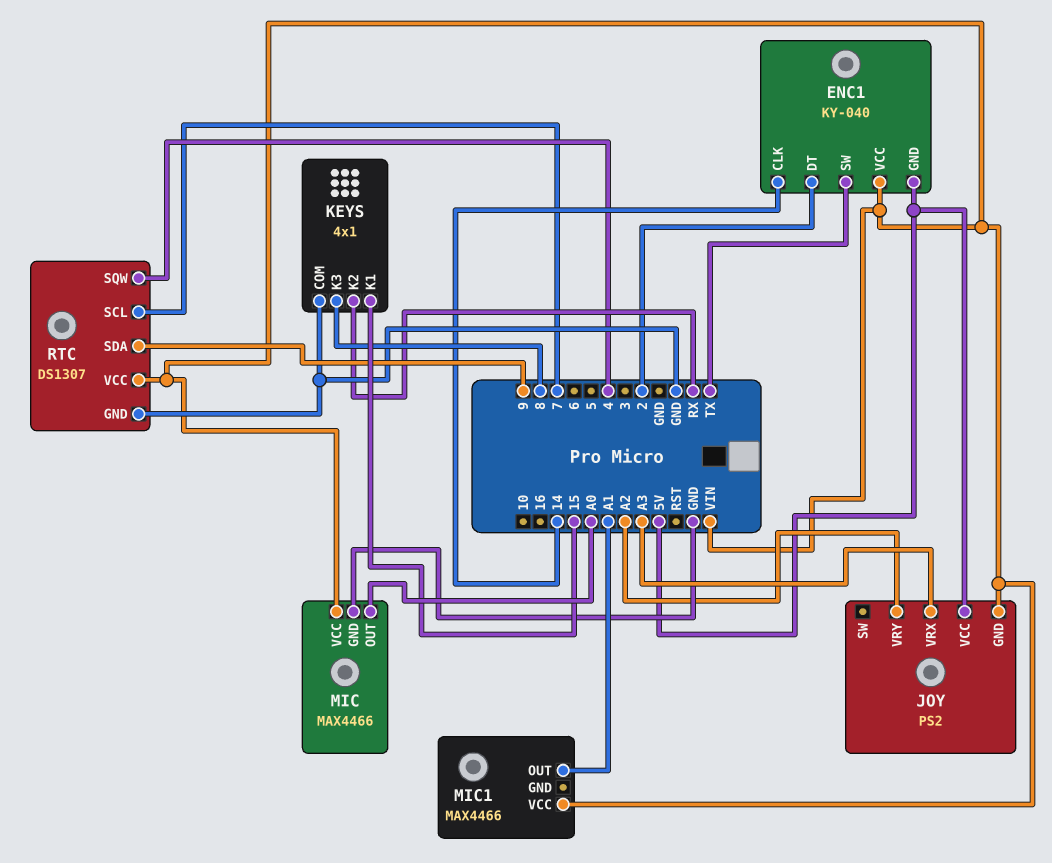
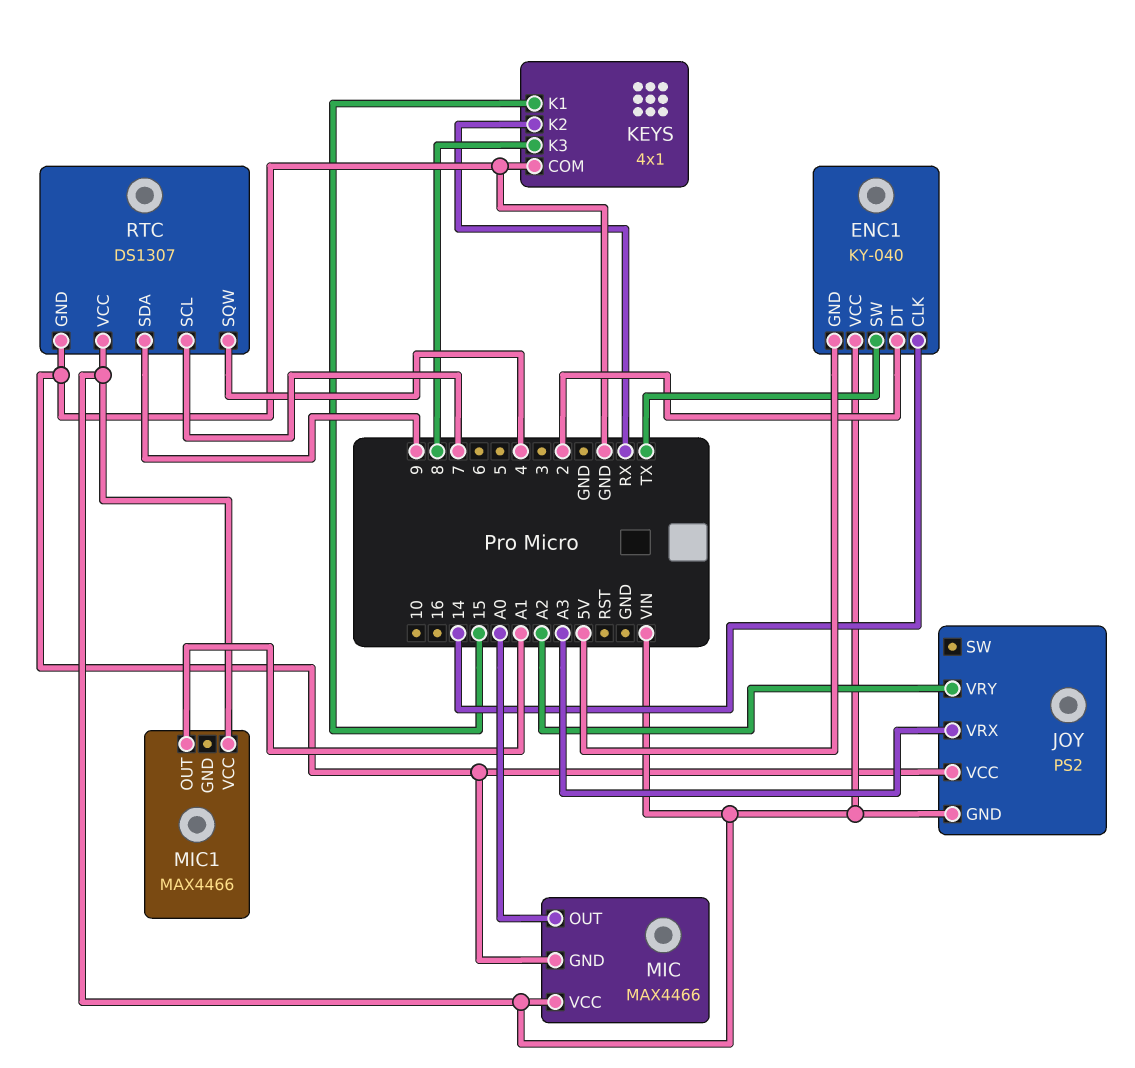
JOY pin VCC: 5V -> GND

